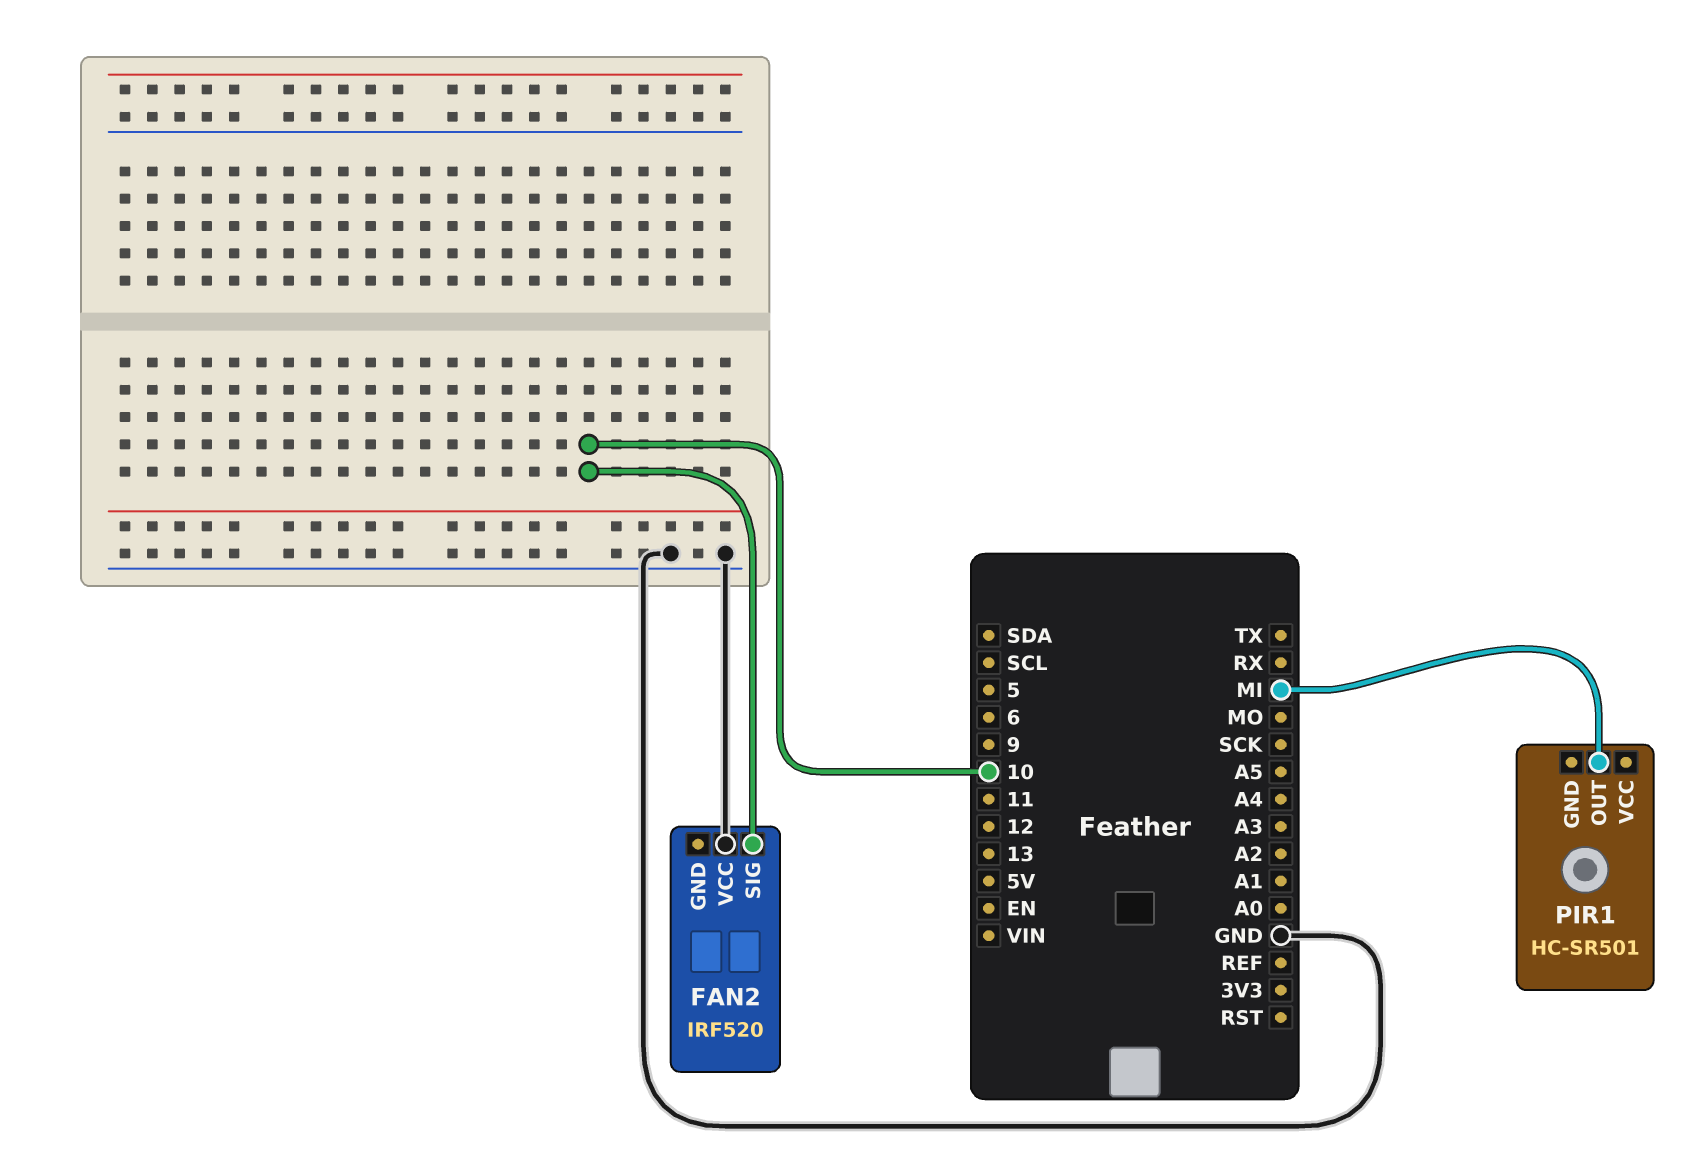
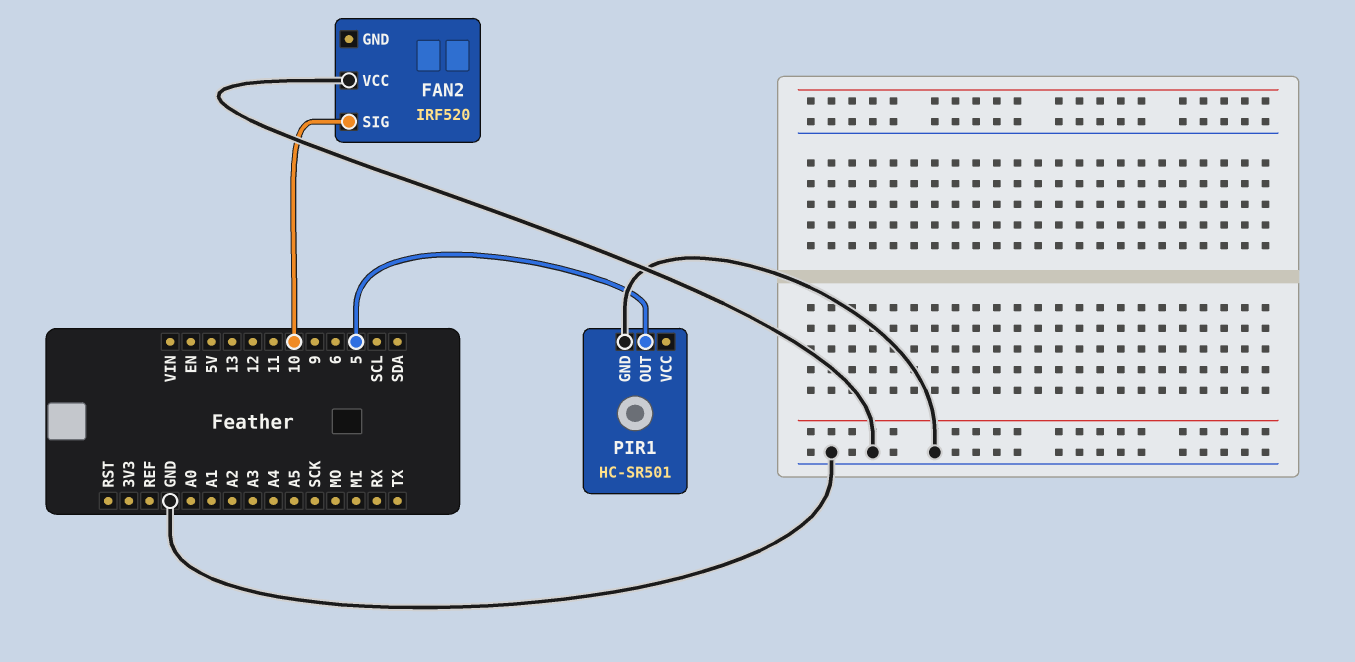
PIR1 pin GND: none -> GND
PIR1 pin OUT: MI -> 5

